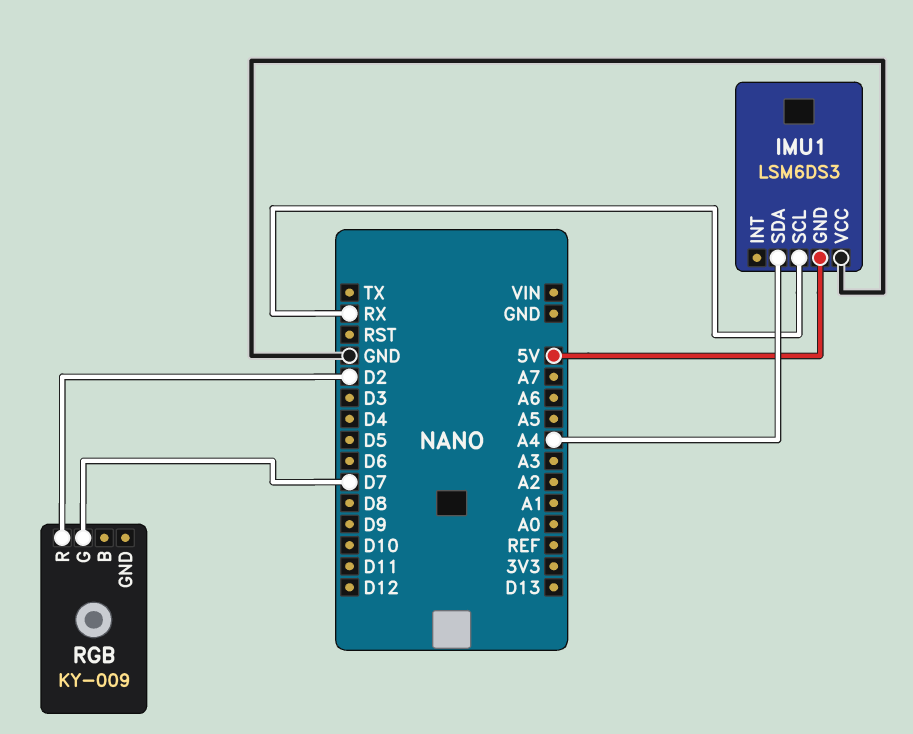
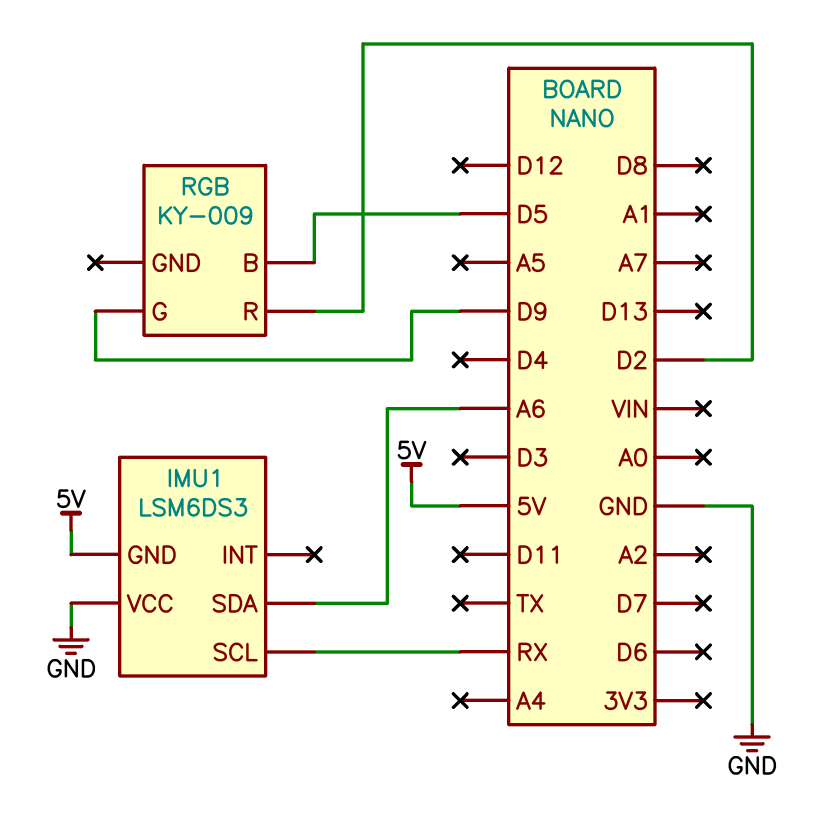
IMU1 pin SDA: A4 -> A6
RGB pin B: none -> D5
RGB pin G: D7 -> D9

